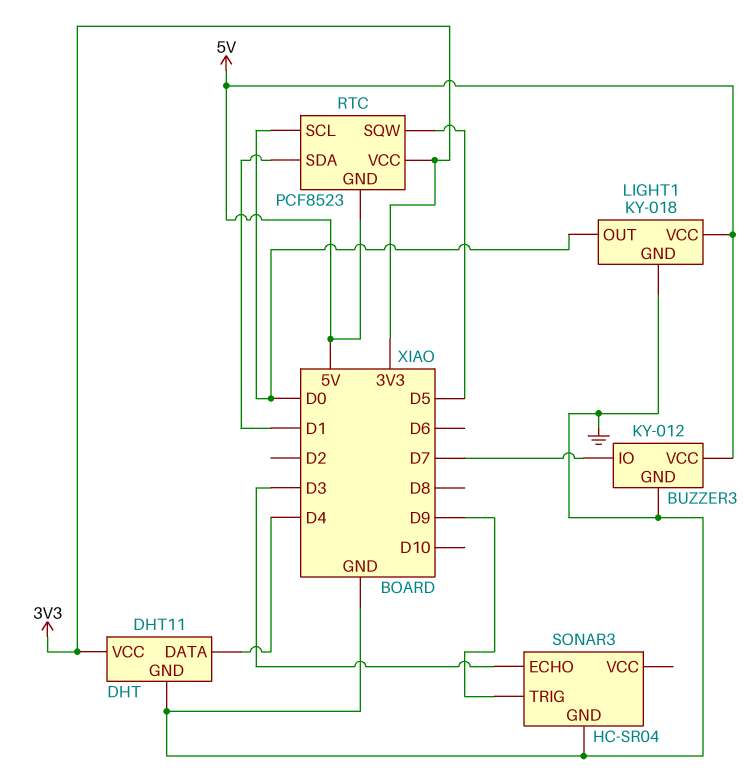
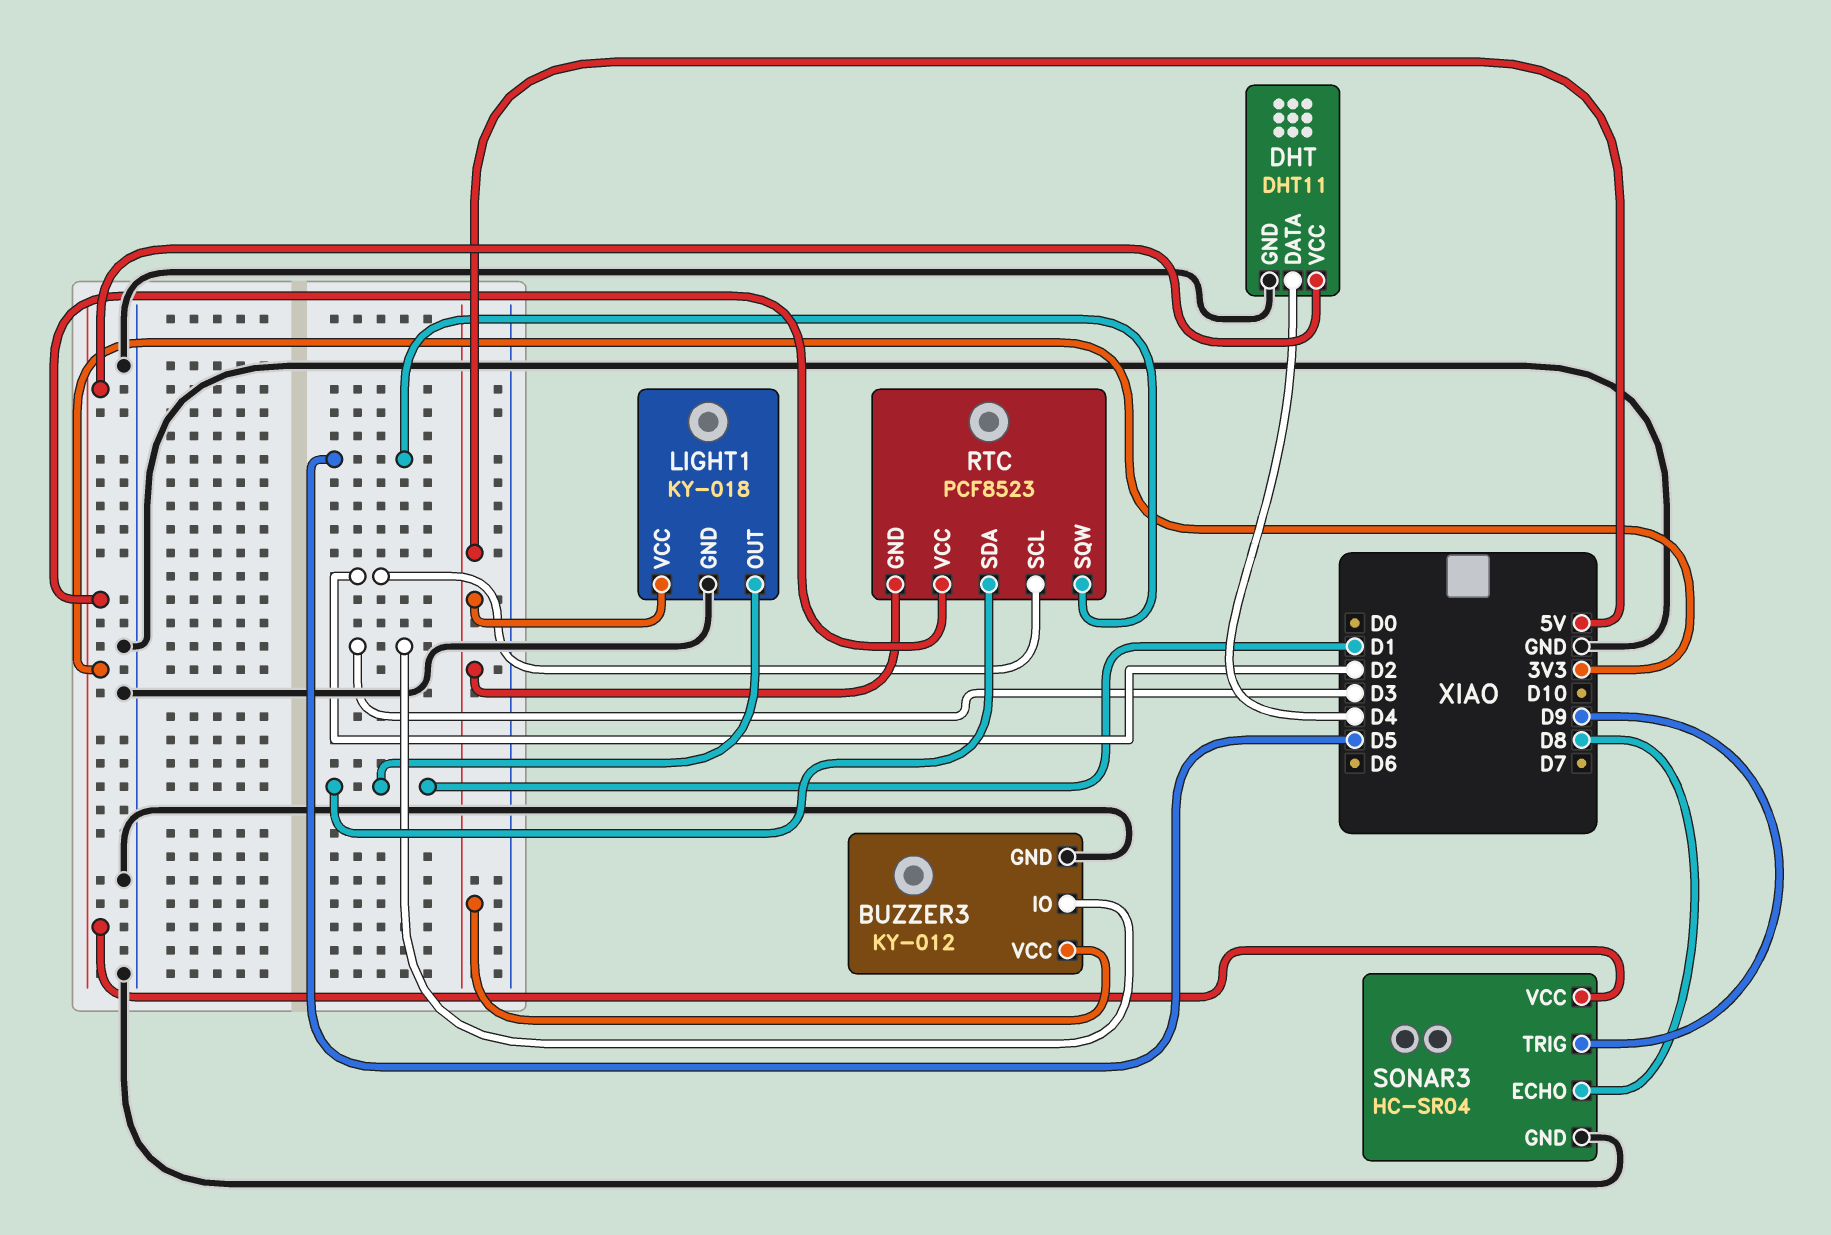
BUZZER3 pin IO: D7 -> D3
LIGHT1 pin OUT: D0 -> D1
RTC pin SCL: D0 -> D2
SONAR3 pin ECHO: D3 -> D8
SONAR3 pin VCC: none -> 3V3

